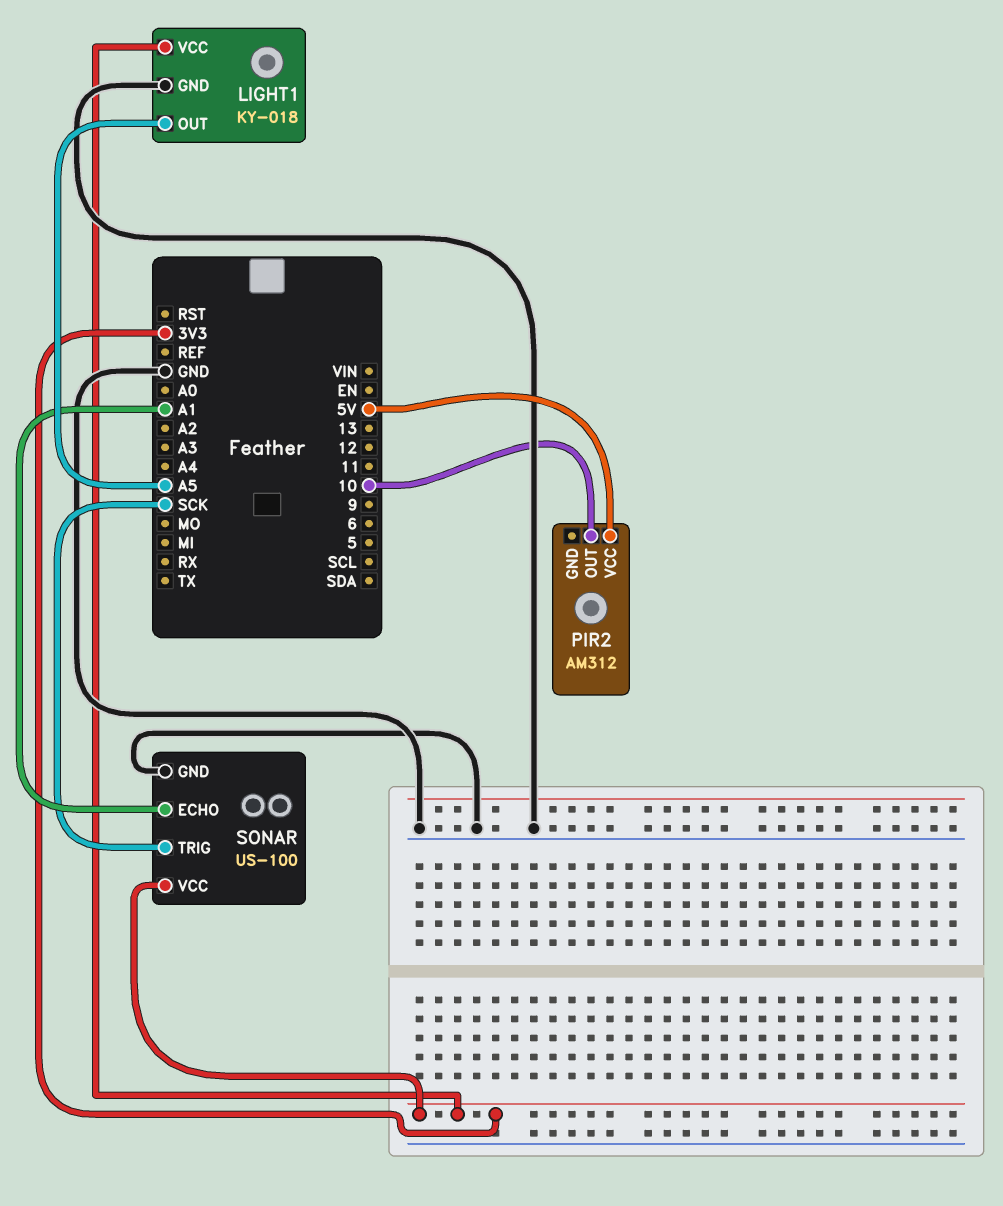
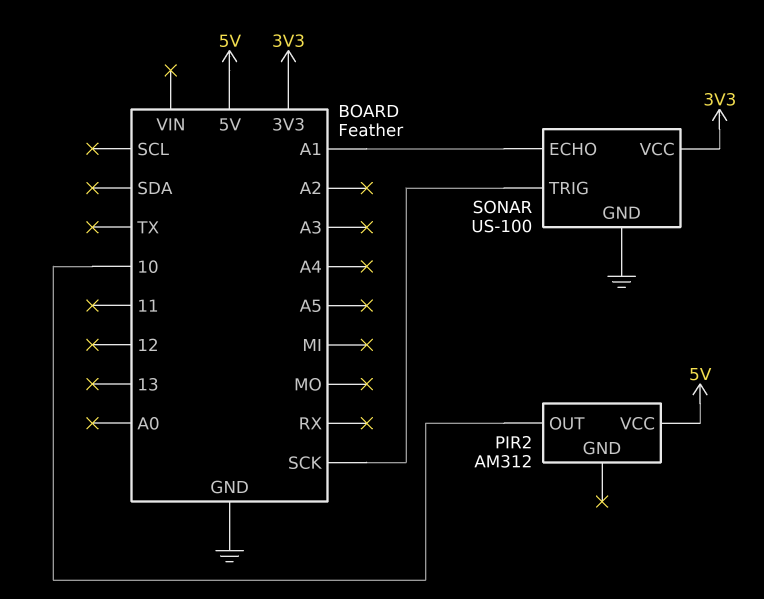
LIGHT1: KY-018 -> none
LIGHT1 pin GND: GND -> none
LIGHT1 pin OUT: A5 -> none
LIGHT1 pin VCC: 3V3 -> none

